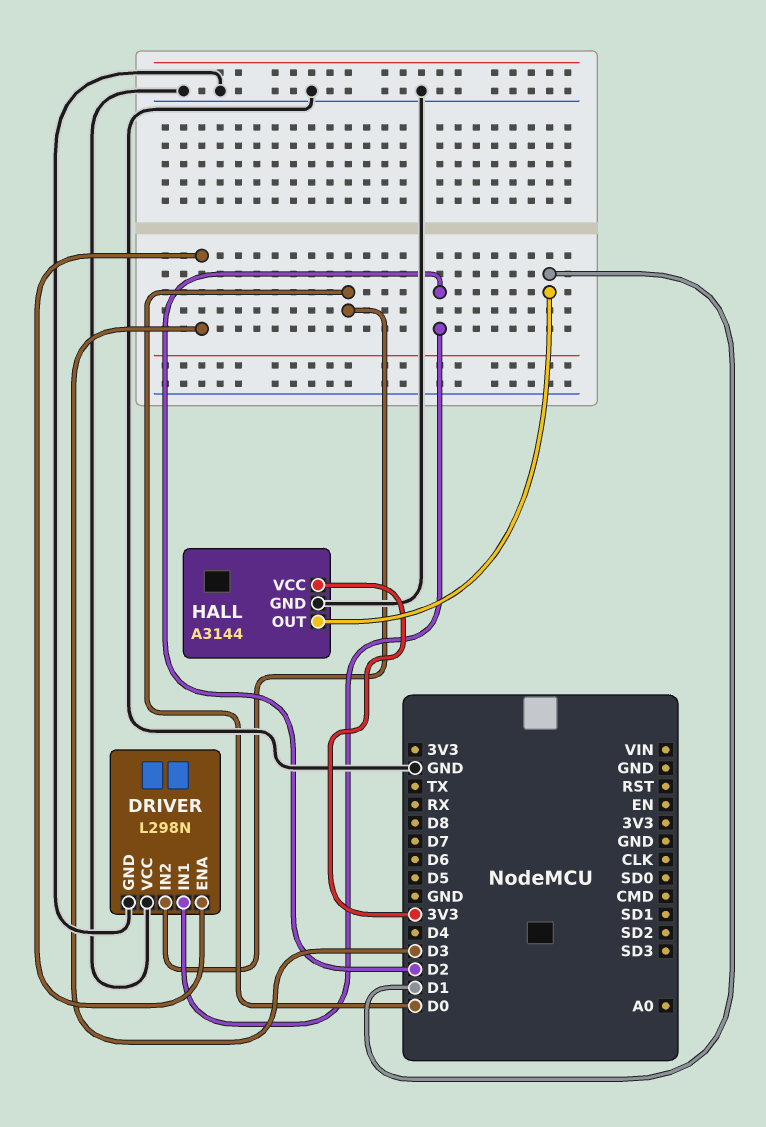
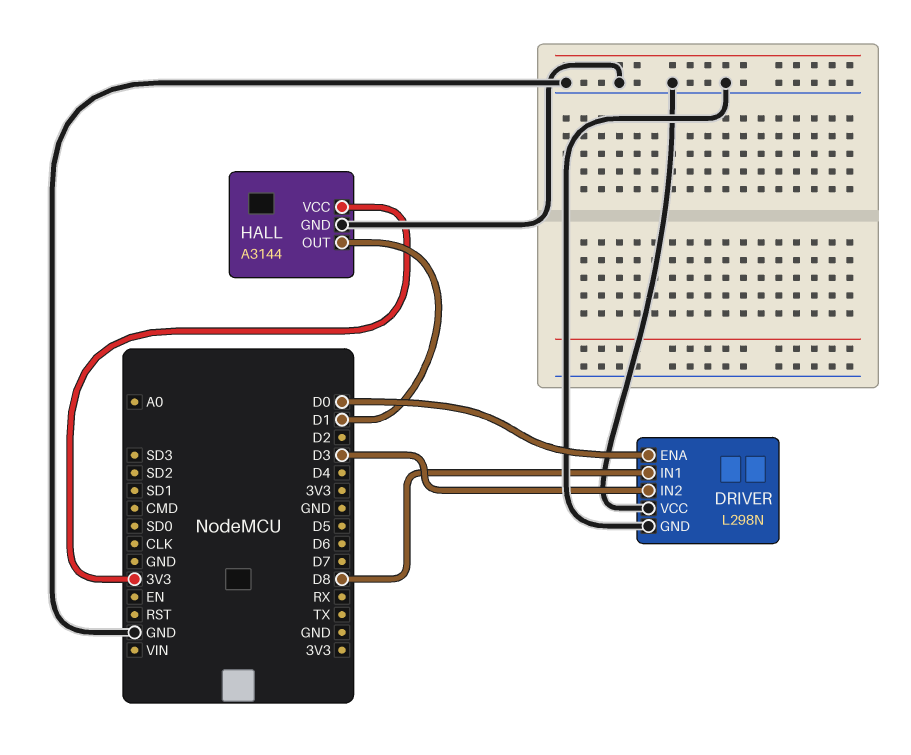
DRIVER pin ENA: D3 -> D0
DRIVER pin IN1: D2 -> D8
DRIVER pin IN2: D0 -> D3

